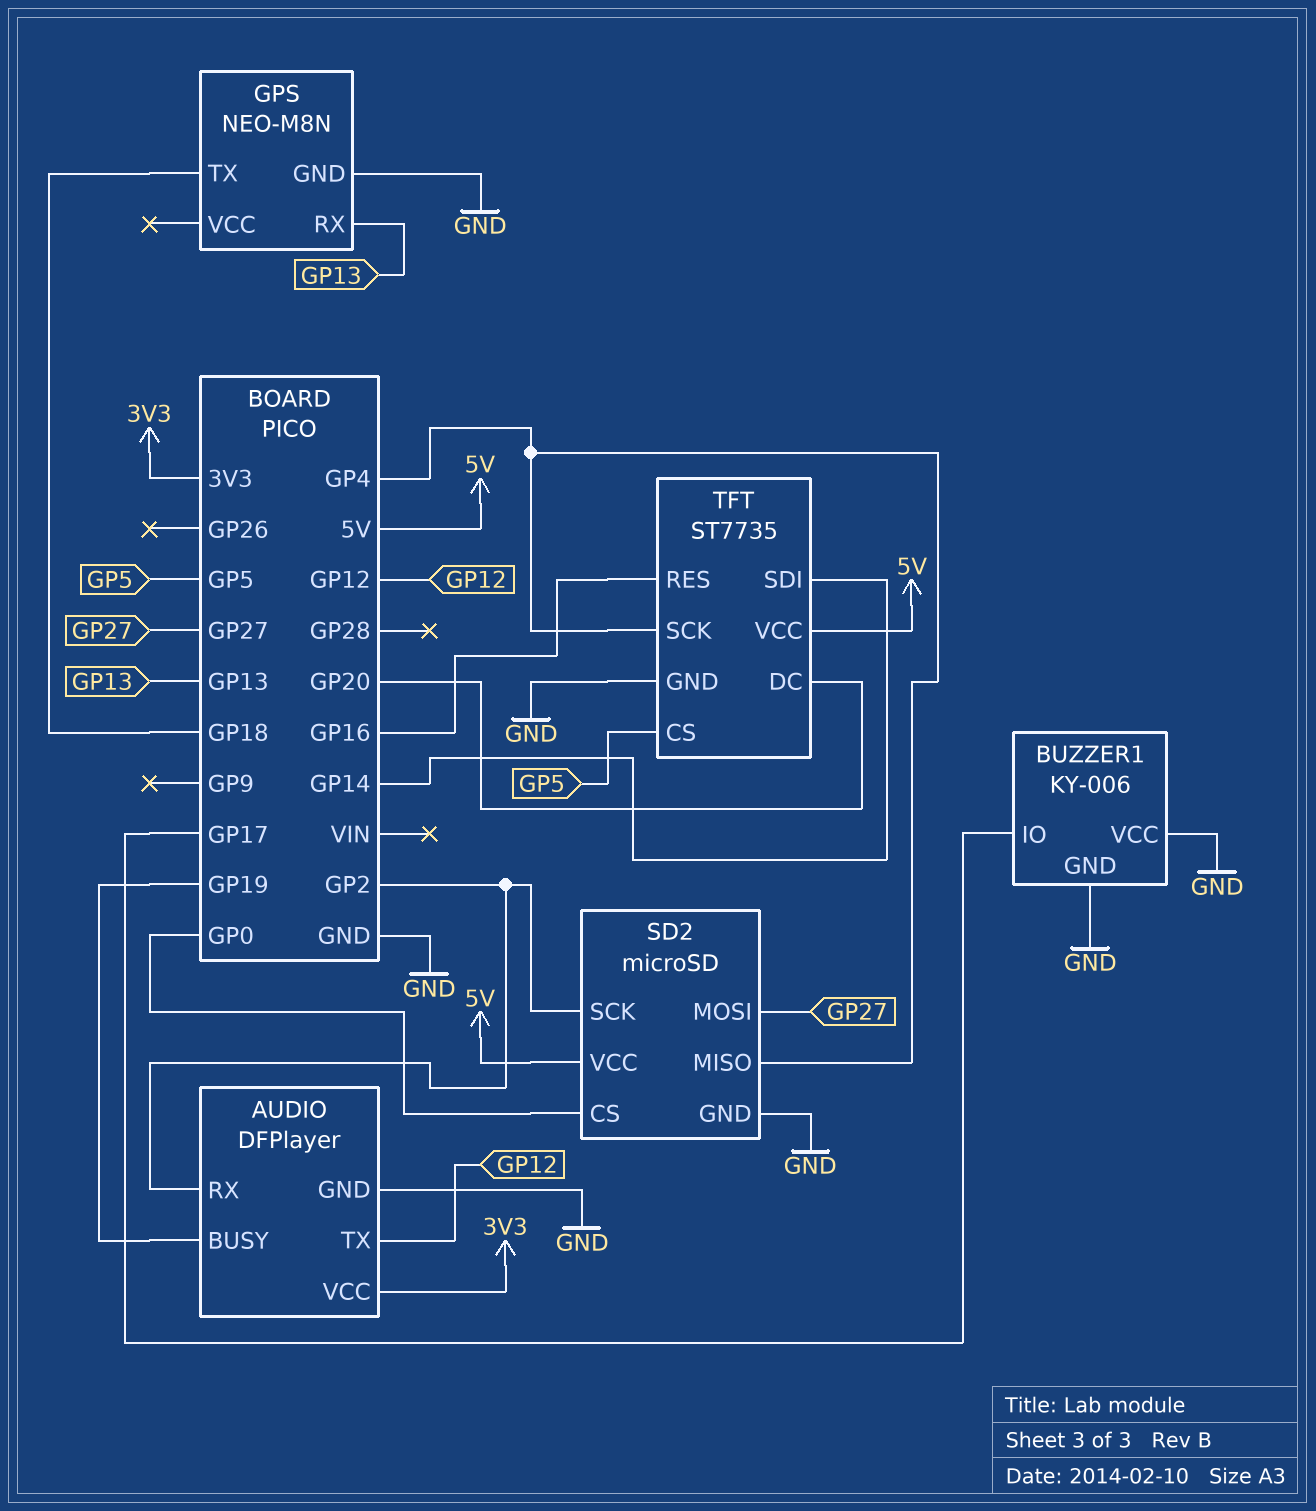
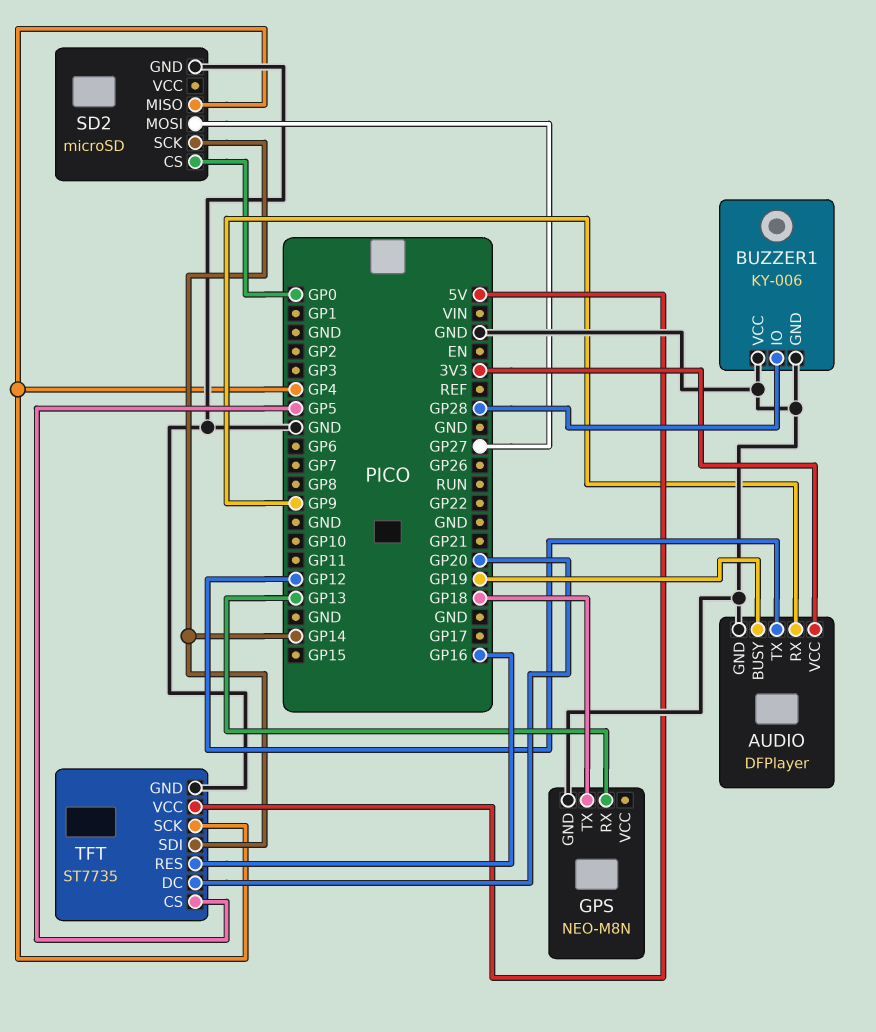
AUDIO pin RX: GP2 -> GP9
BUZZER1 pin IO: GP17 -> GP28
SD2 pin SCK: GP2 -> GP14
SD2 pin VCC: 5V -> none

